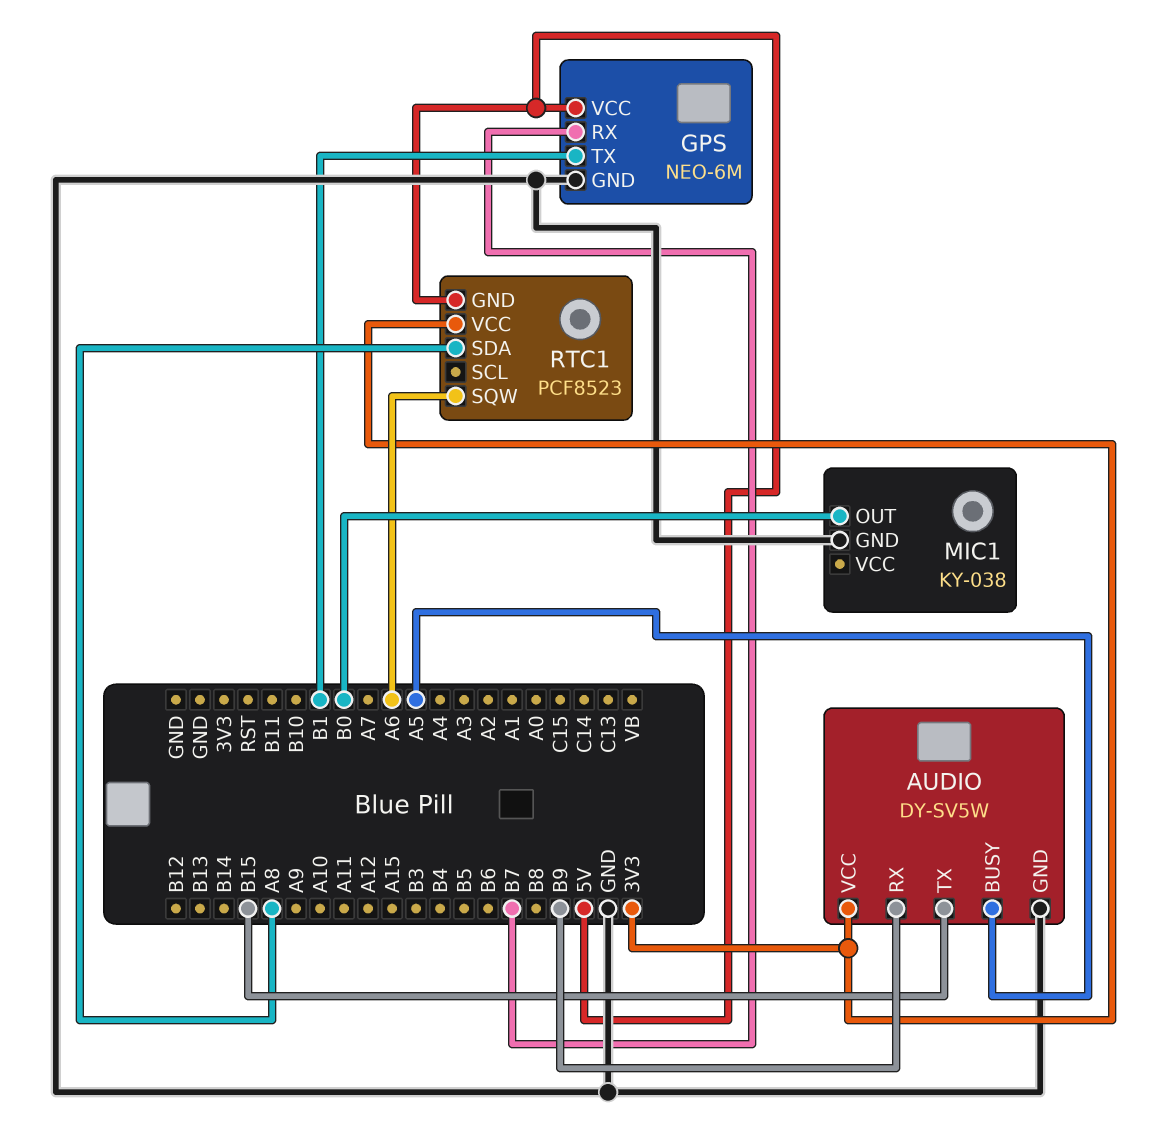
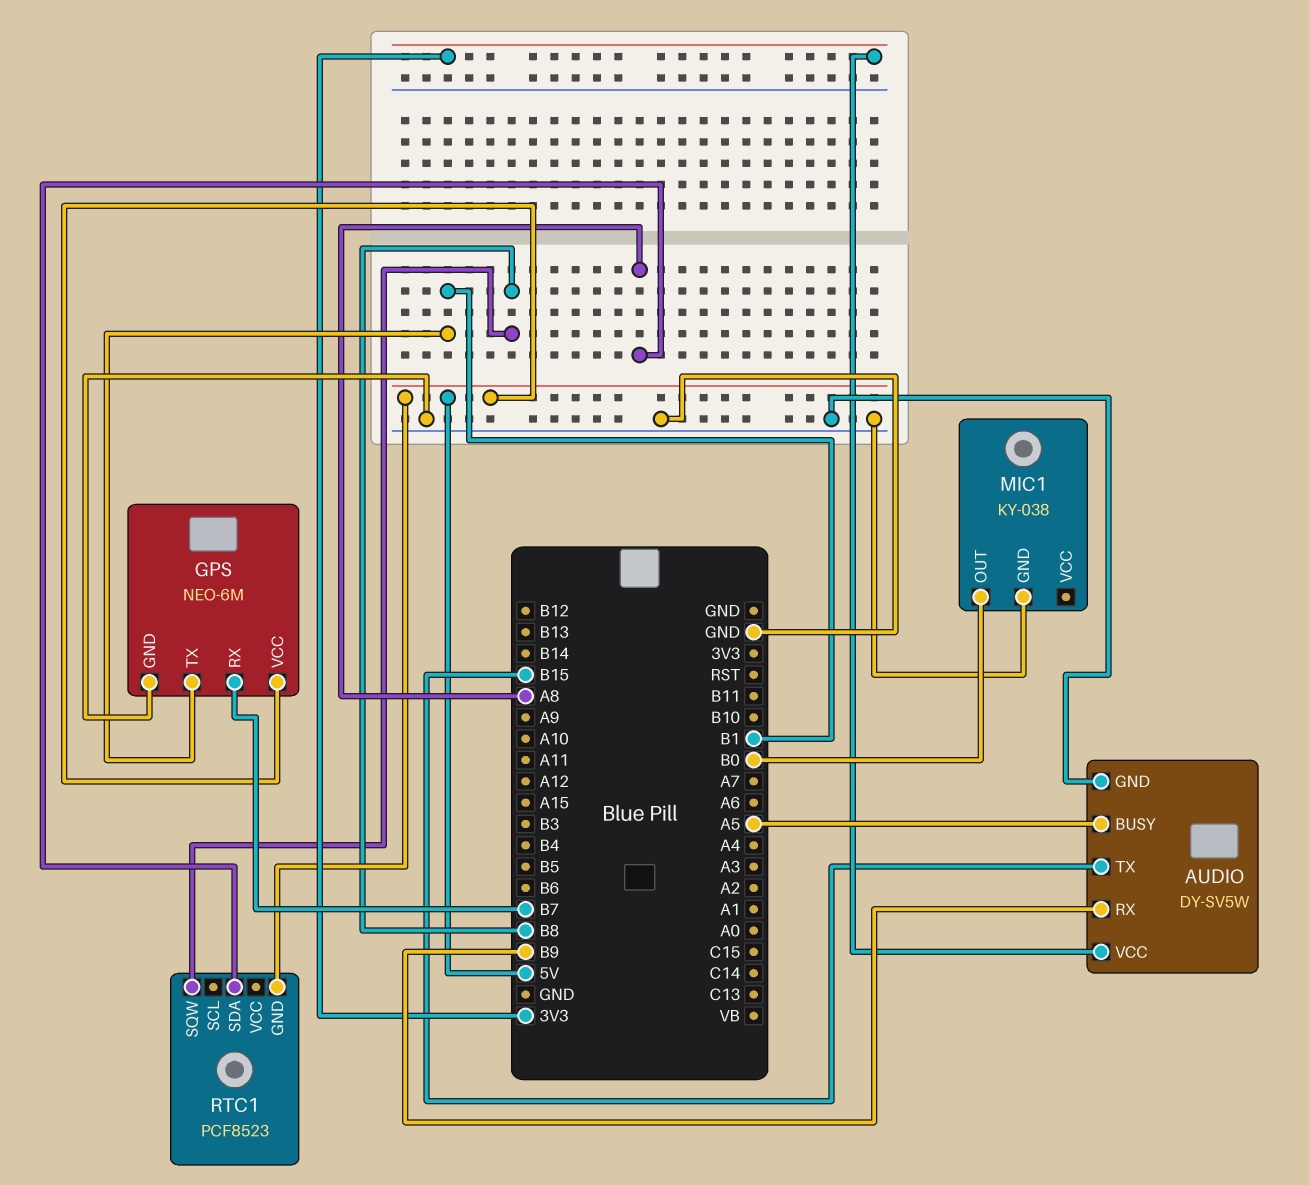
RTC1 pin SQW: A6 -> B8
RTC1 pin VCC: 3V3 -> none

